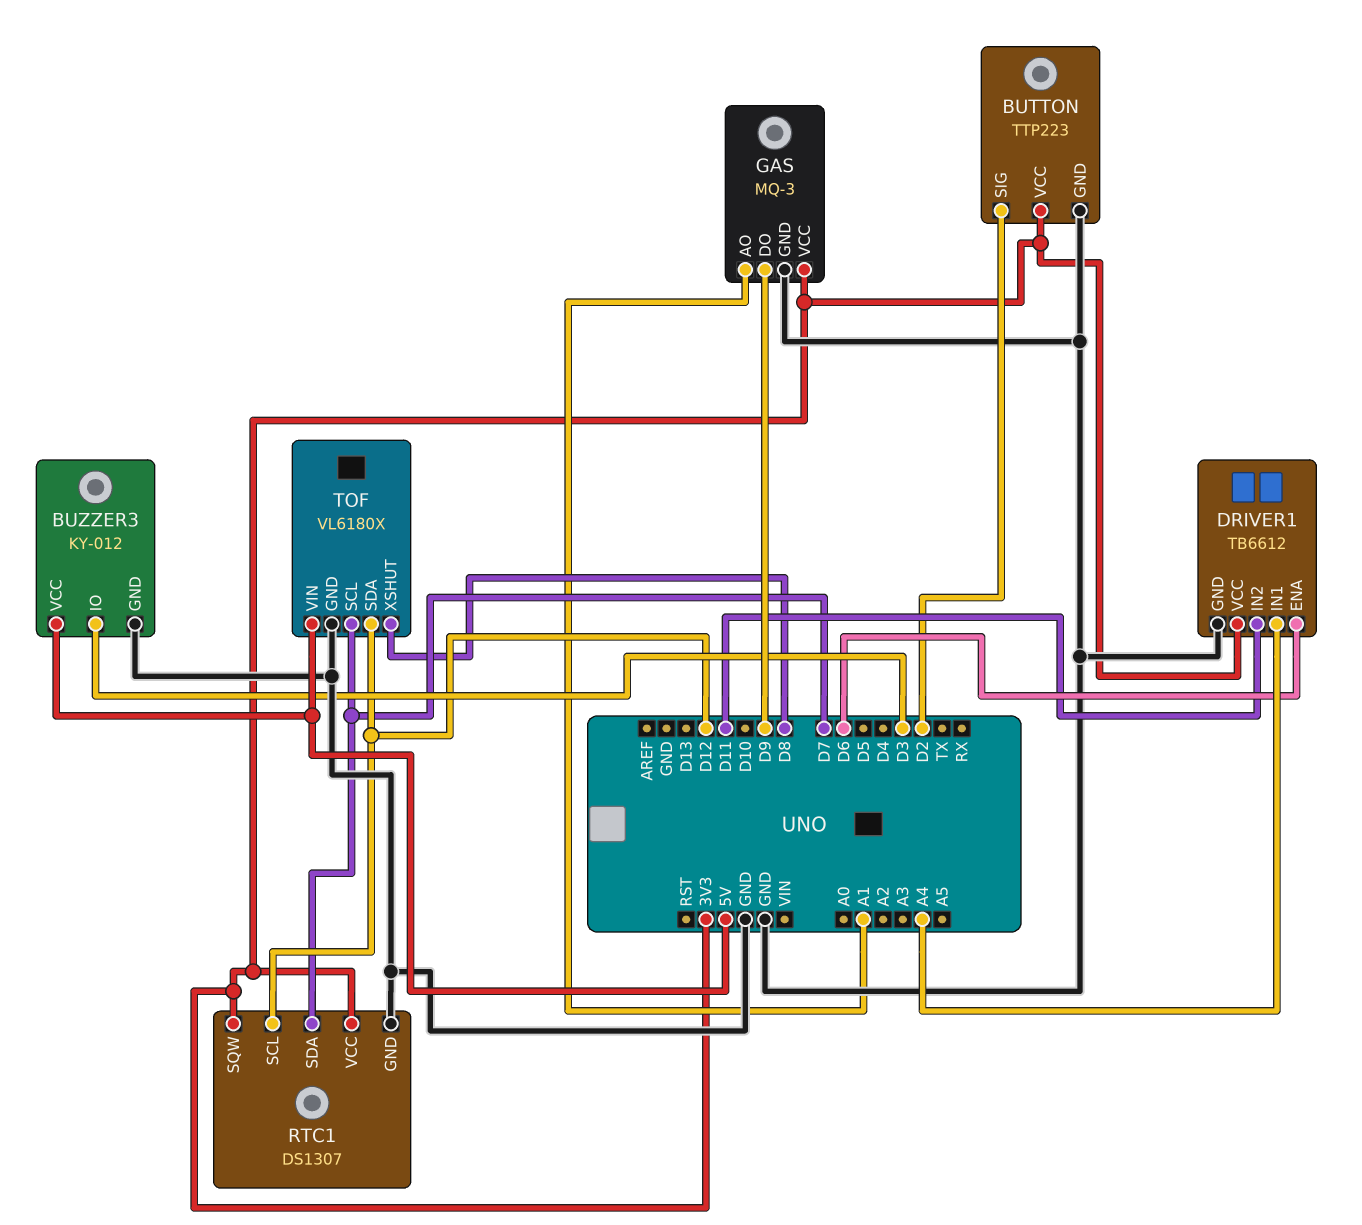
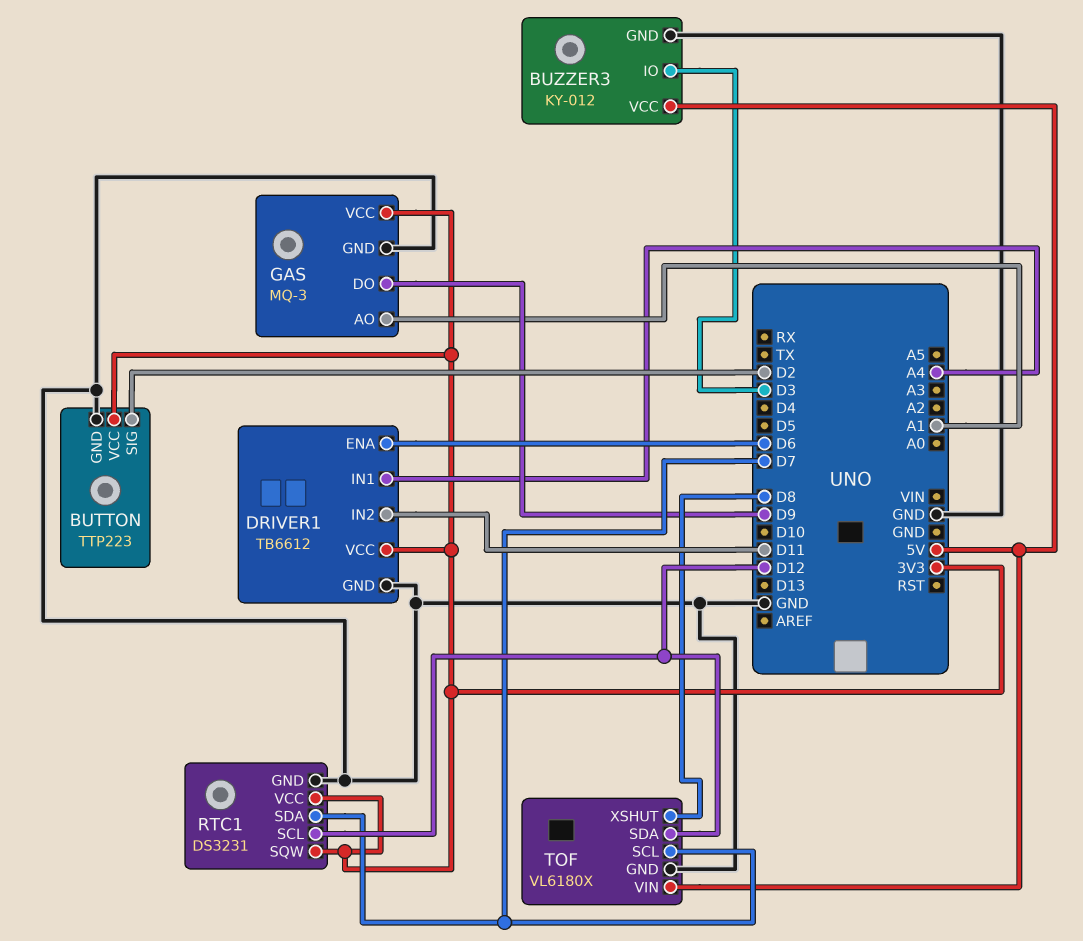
RTC1: DS1307 -> DS3231

